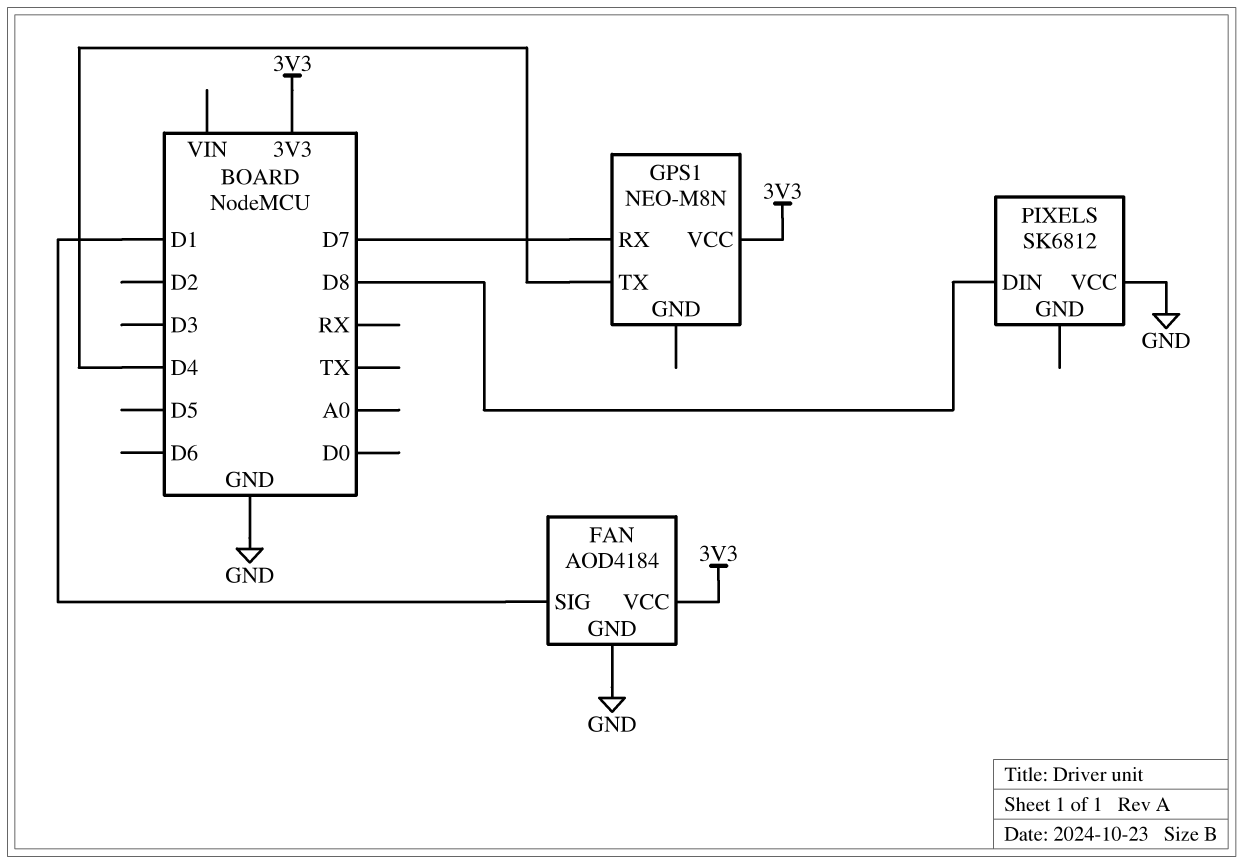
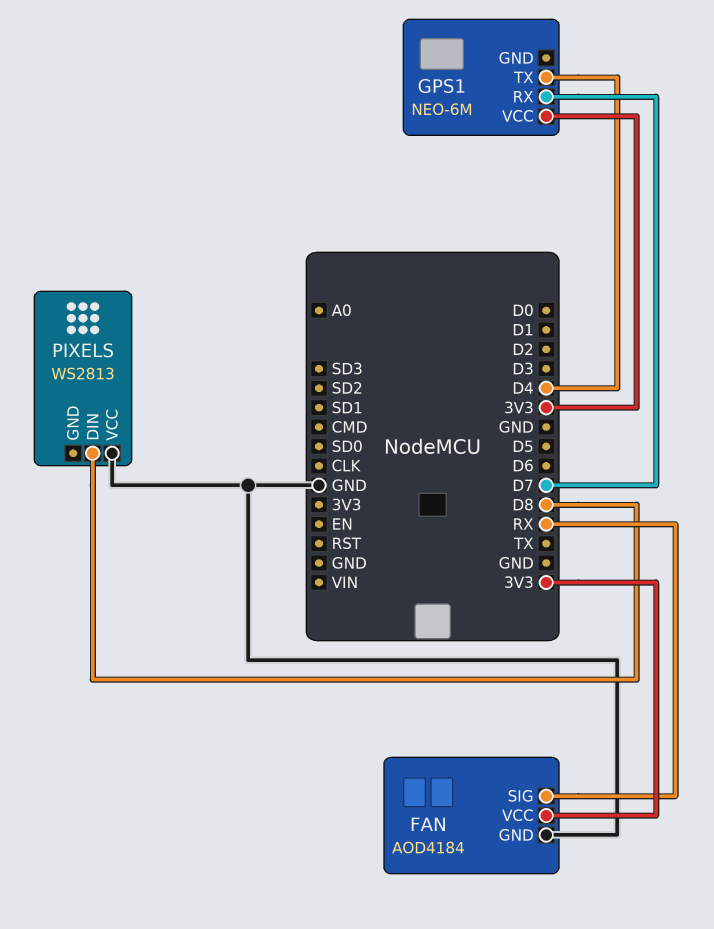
FAN pin SIG: D1 -> RX
GPS1: NEO-M8N -> NEO-6M
PIXELS: SK6812 -> WS2813

